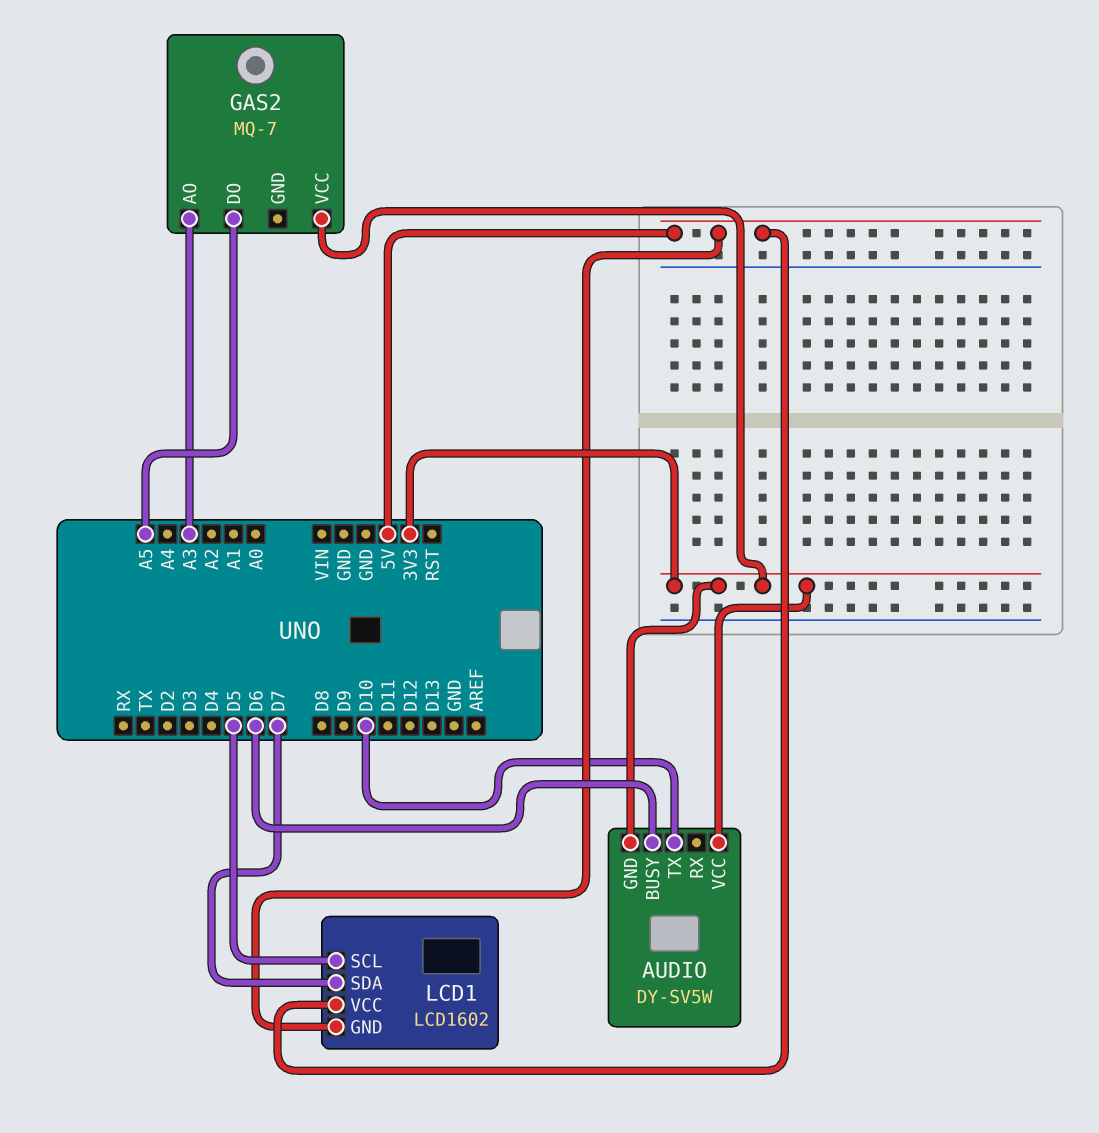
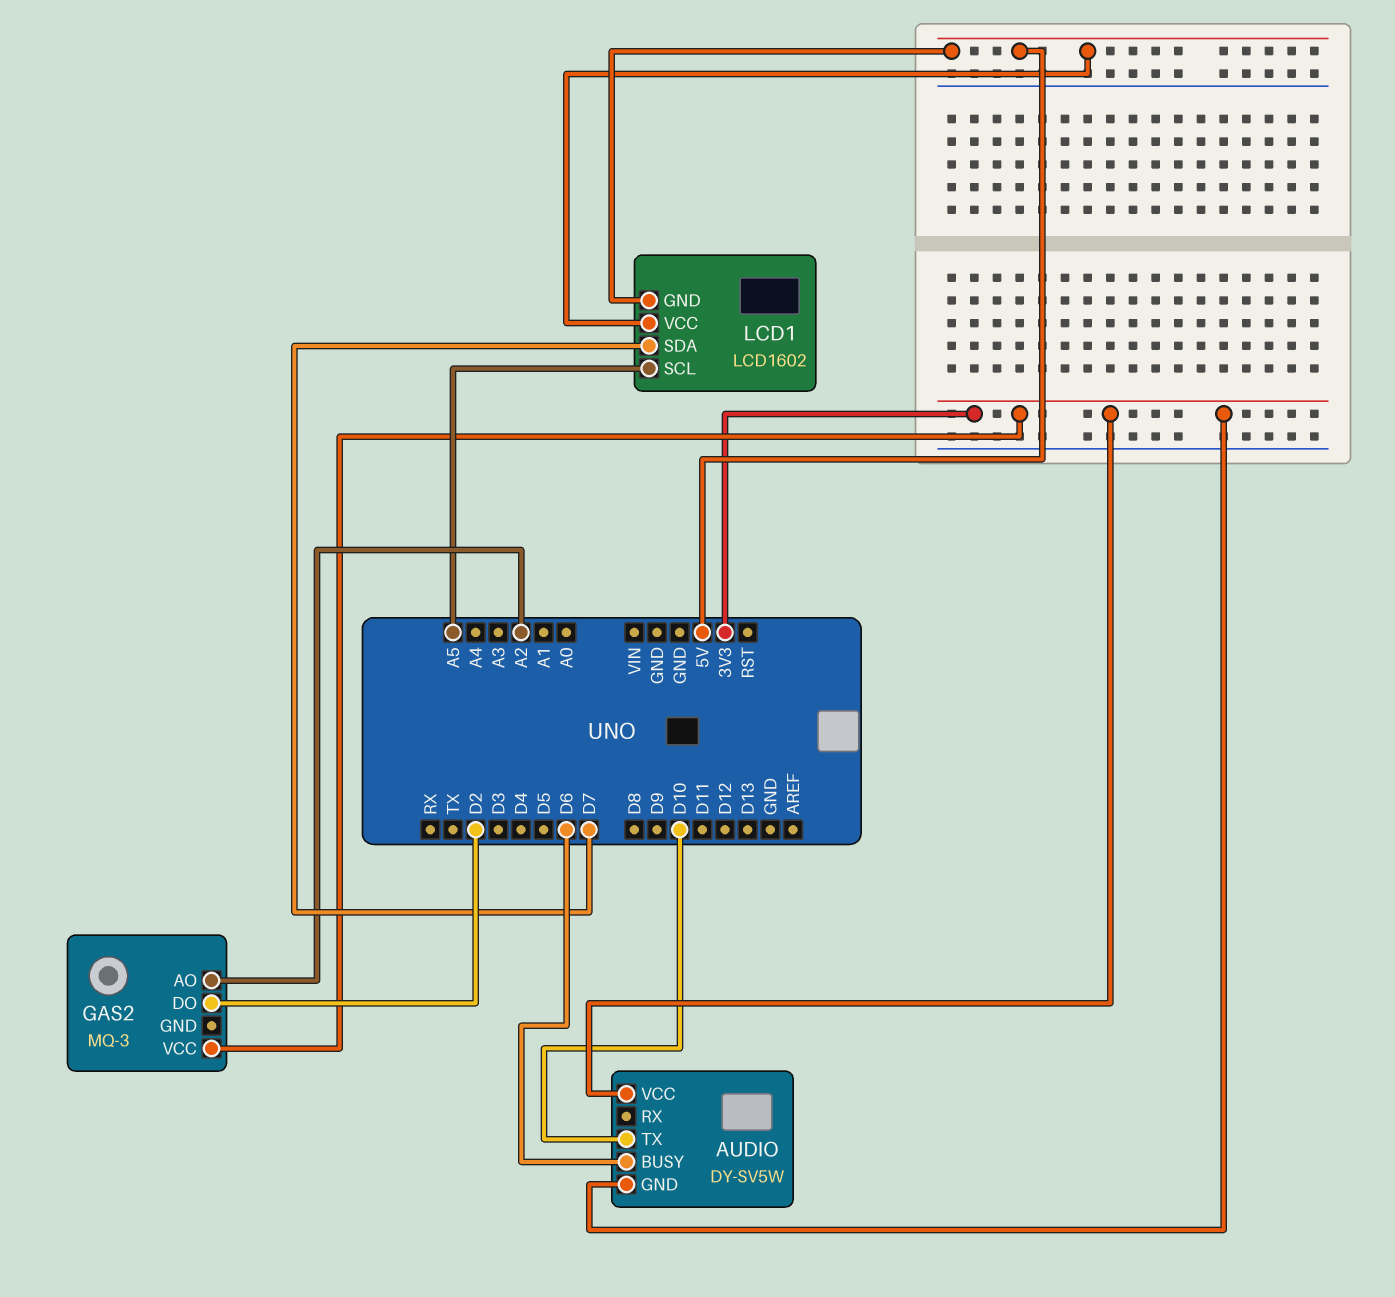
GAS2: MQ-7 -> MQ-3
GAS2 pin AO: A3 -> A2
GAS2 pin DO: A5 -> D2
LCD1 pin SCL: D5 -> A5

